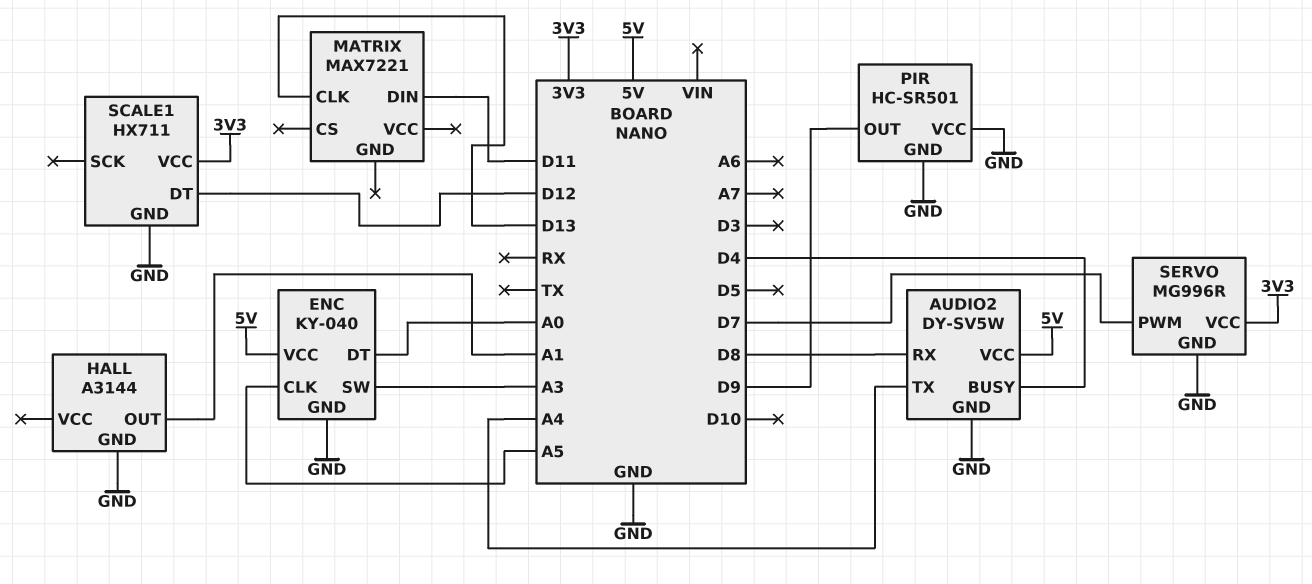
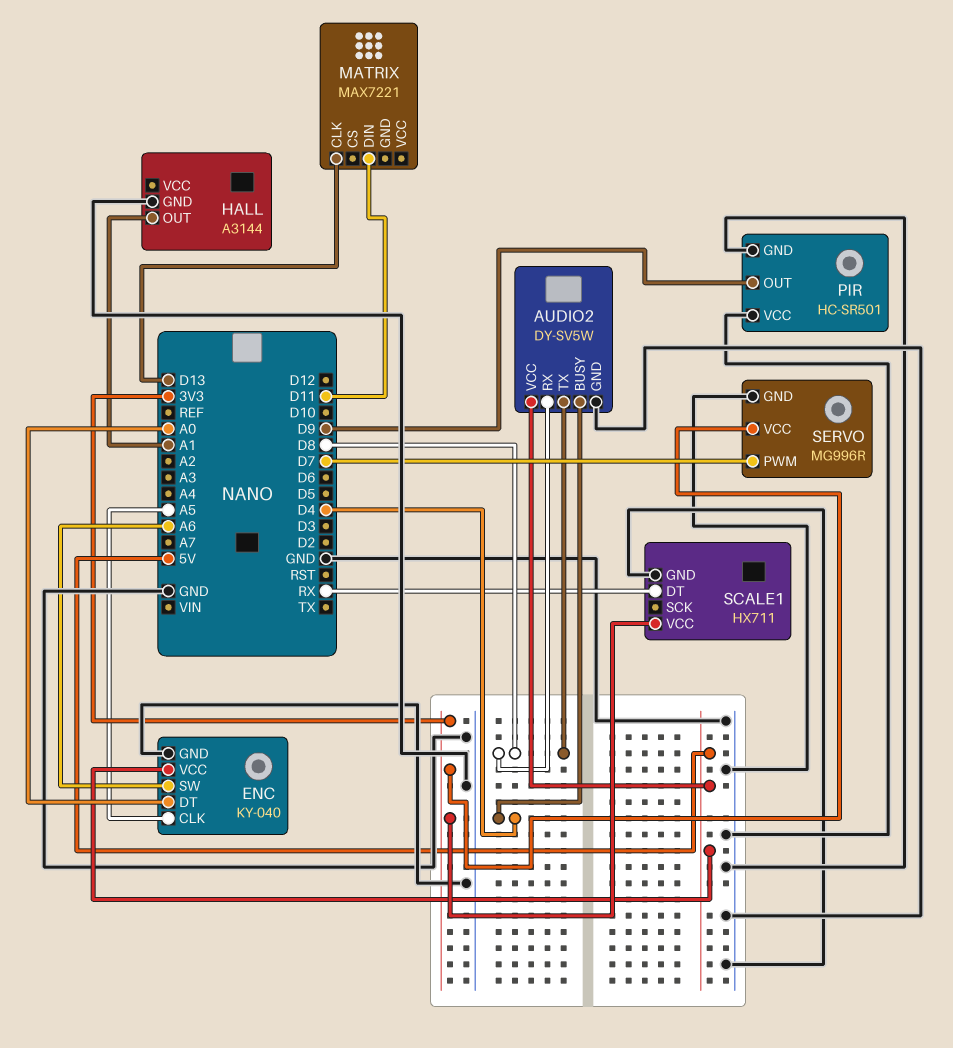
AUDIO2 pin TX: A4 -> D8
ENC pin SW: A3 -> A6
SCALE1 pin DT: D12 -> RX

